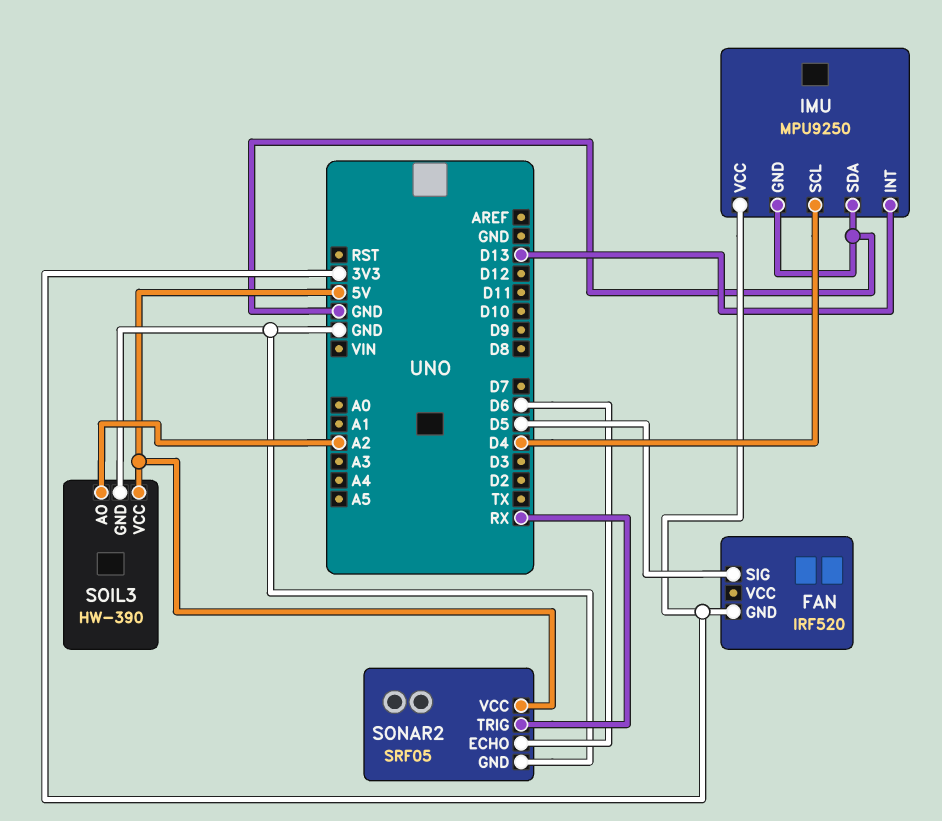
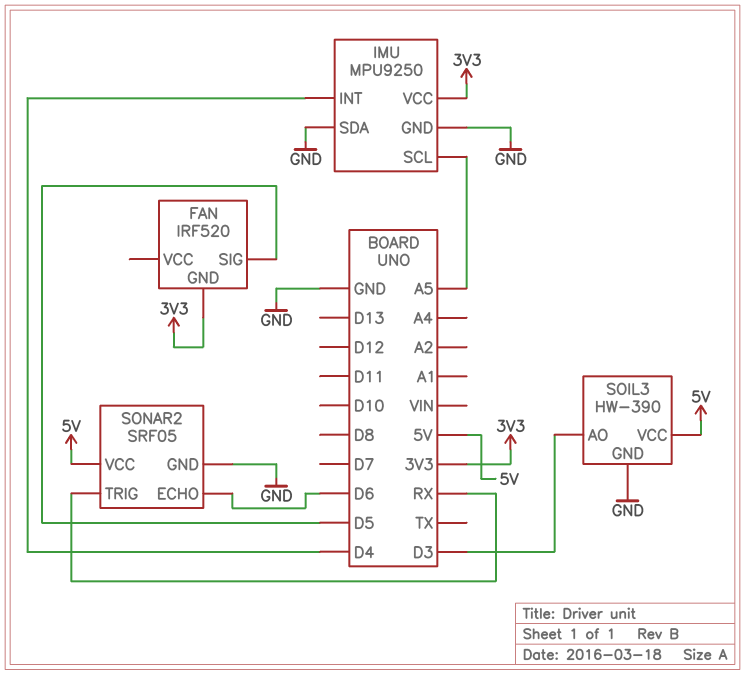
IMU pin INT: D13 -> D4
IMU pin SCL: D4 -> A5
SOIL3 pin AO: A2 -> D3

